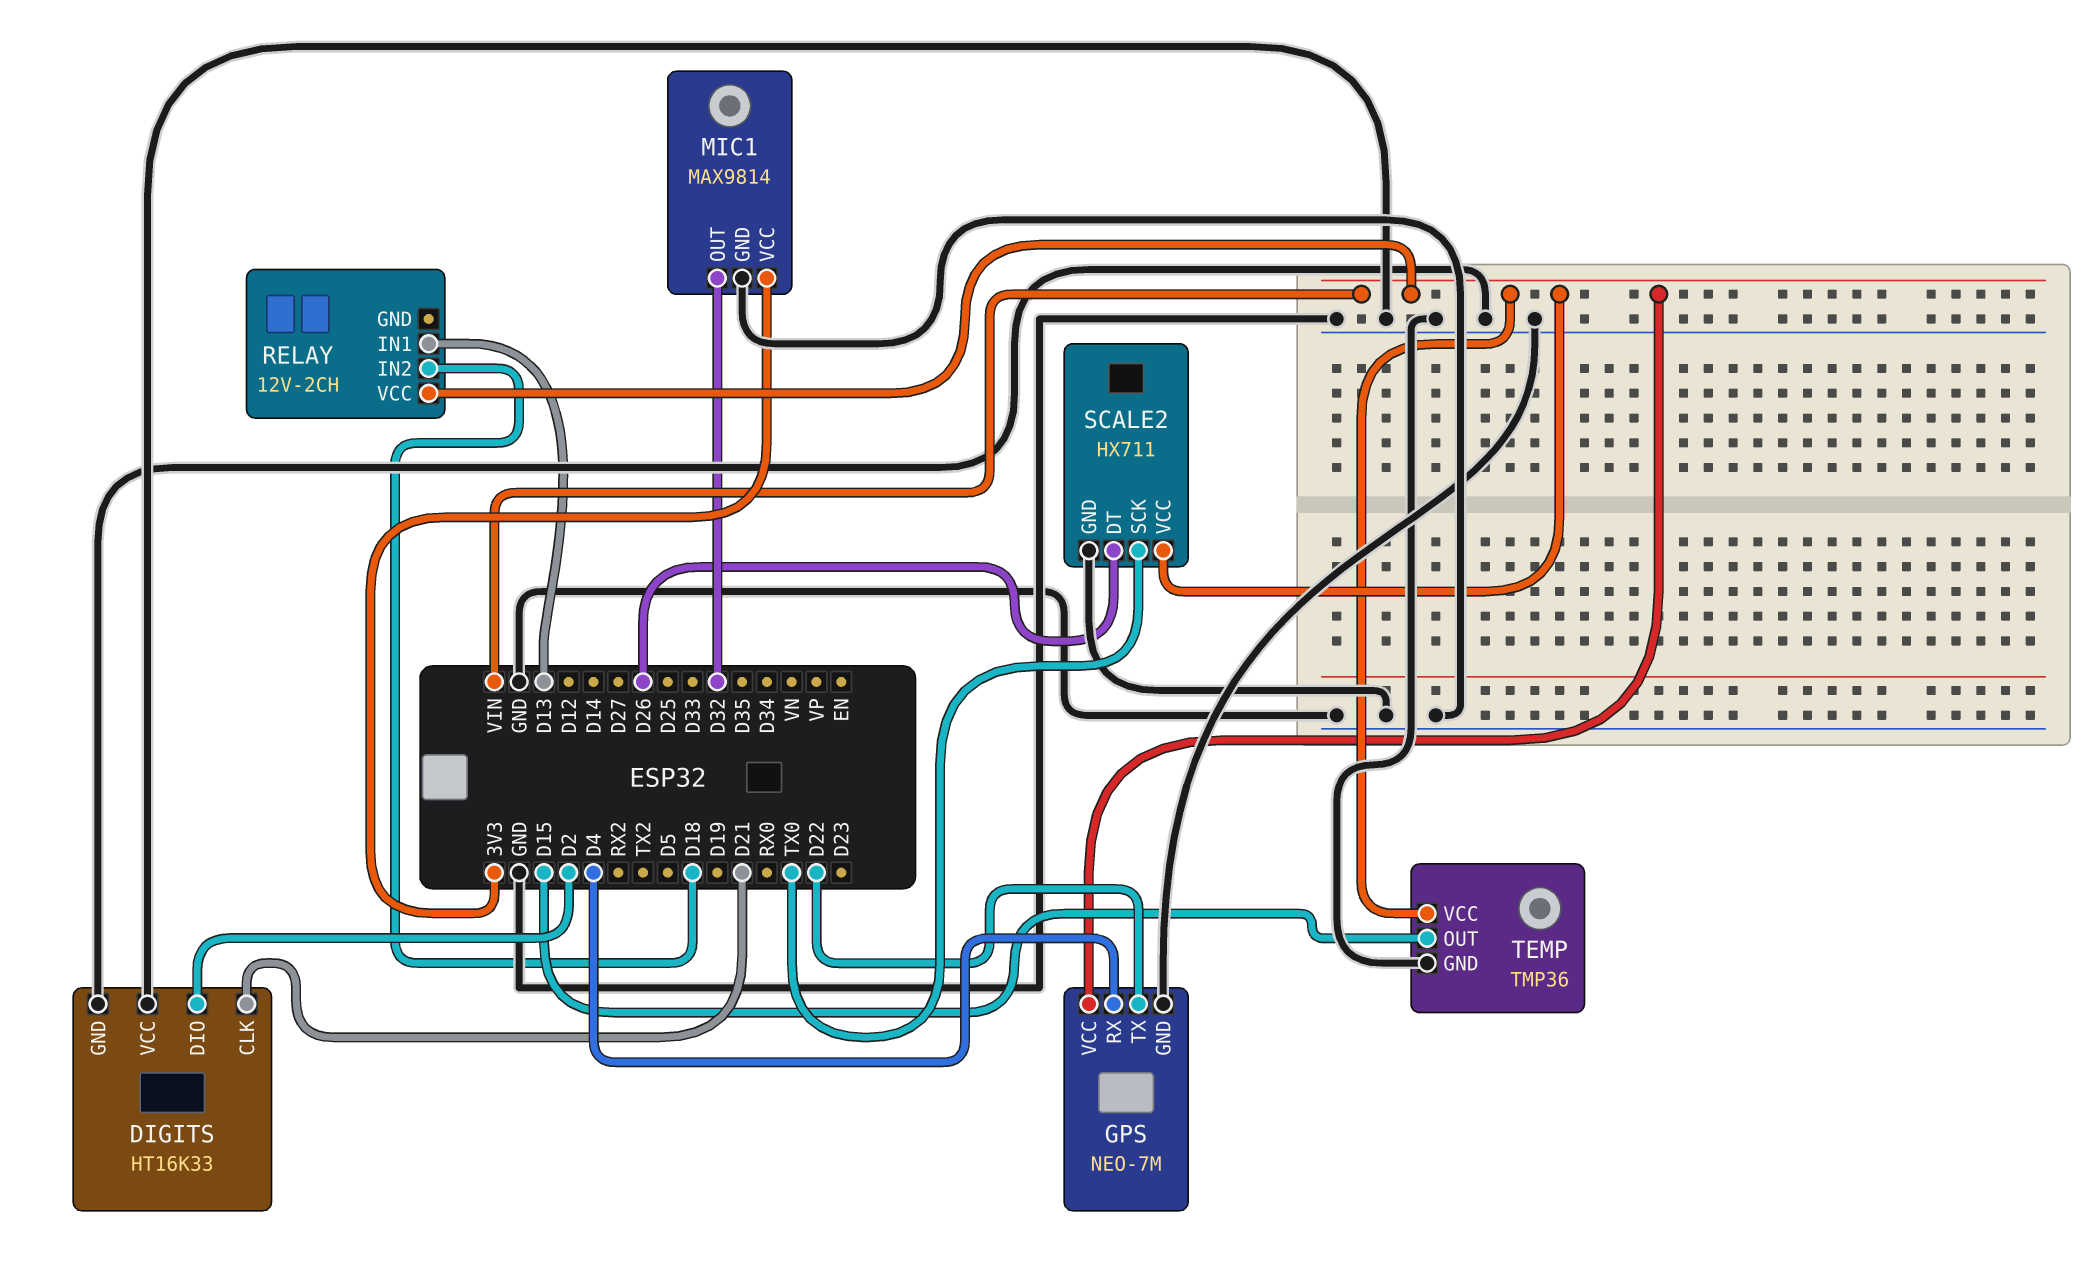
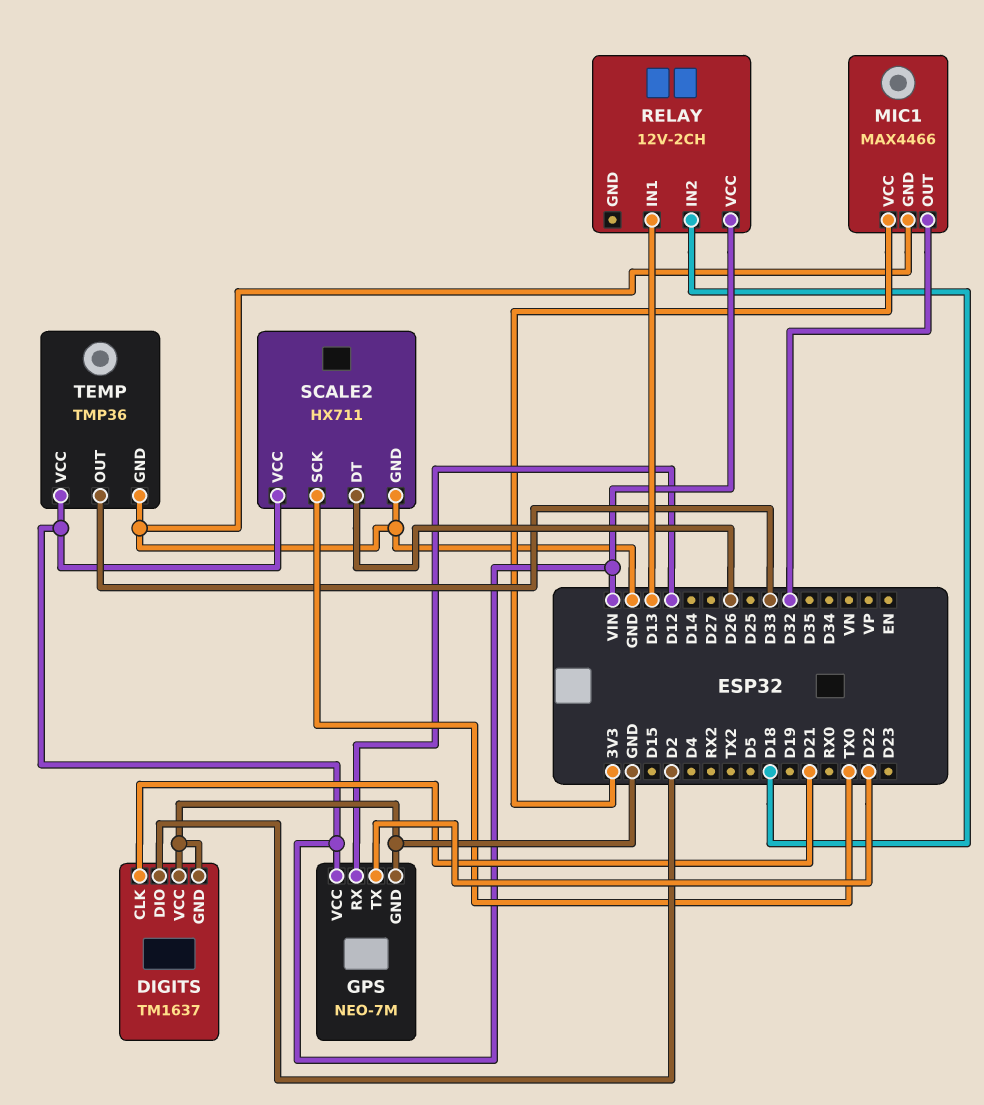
DIGITS: HT16K33 -> TM1637
GPS pin RX: D4 -> D12
MIC1: MAX9814 -> MAX4466
TEMP pin OUT: D15 -> D33

